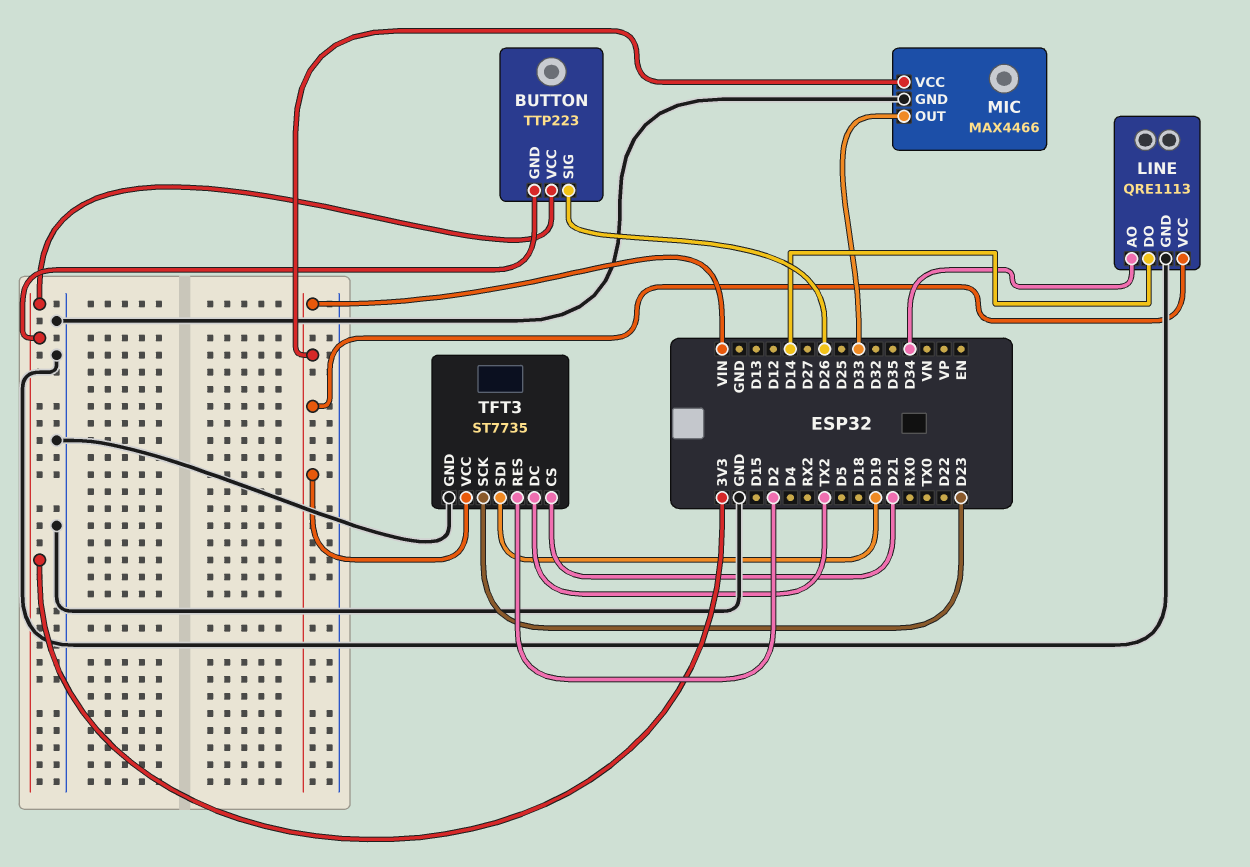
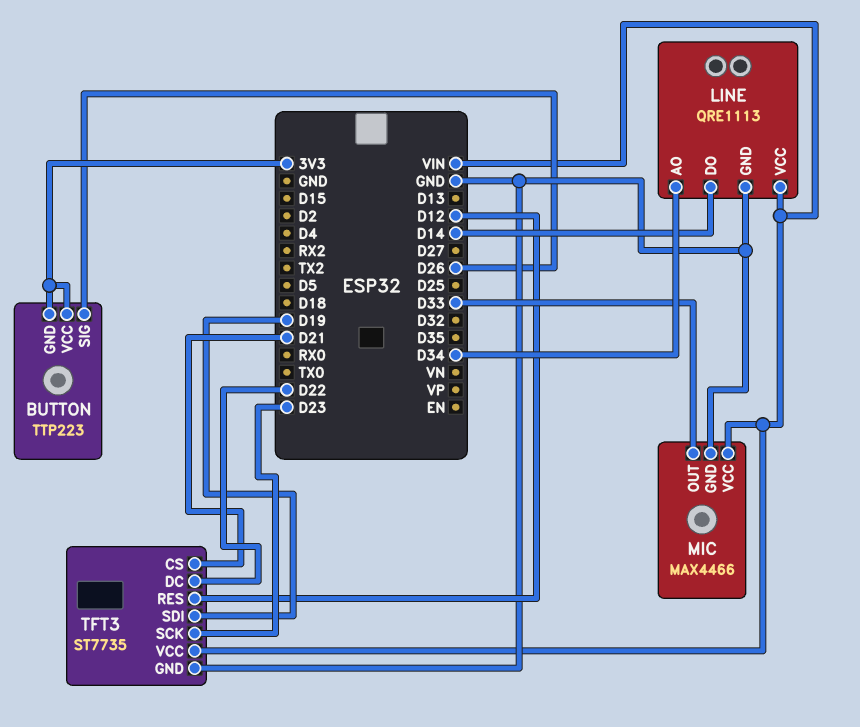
TFT3 pin DC: TX2 -> D22
TFT3 pin RES: D2 -> D12

